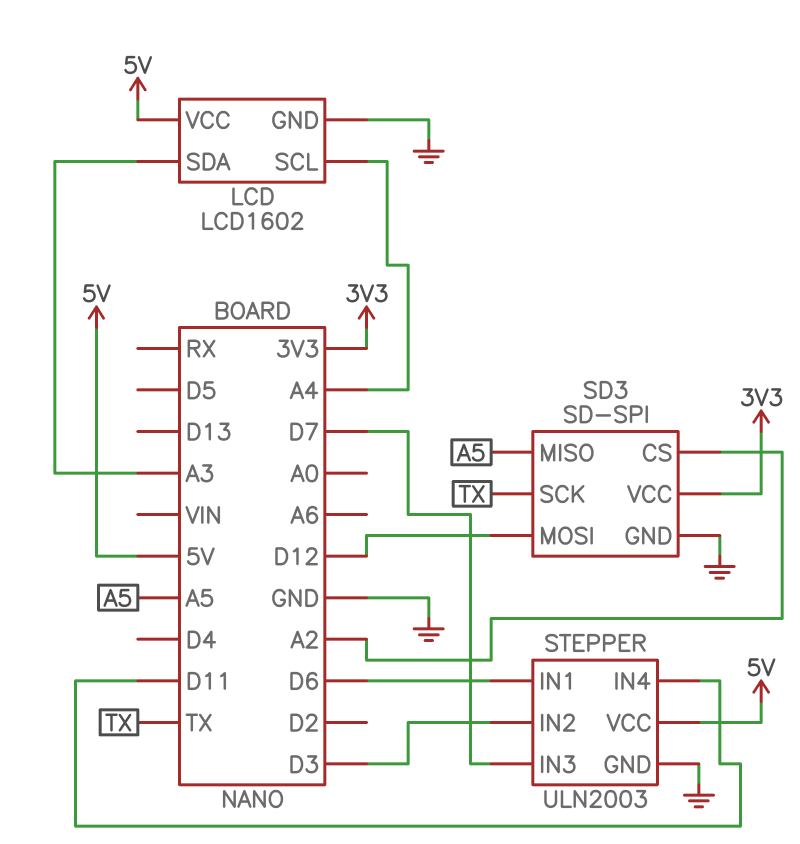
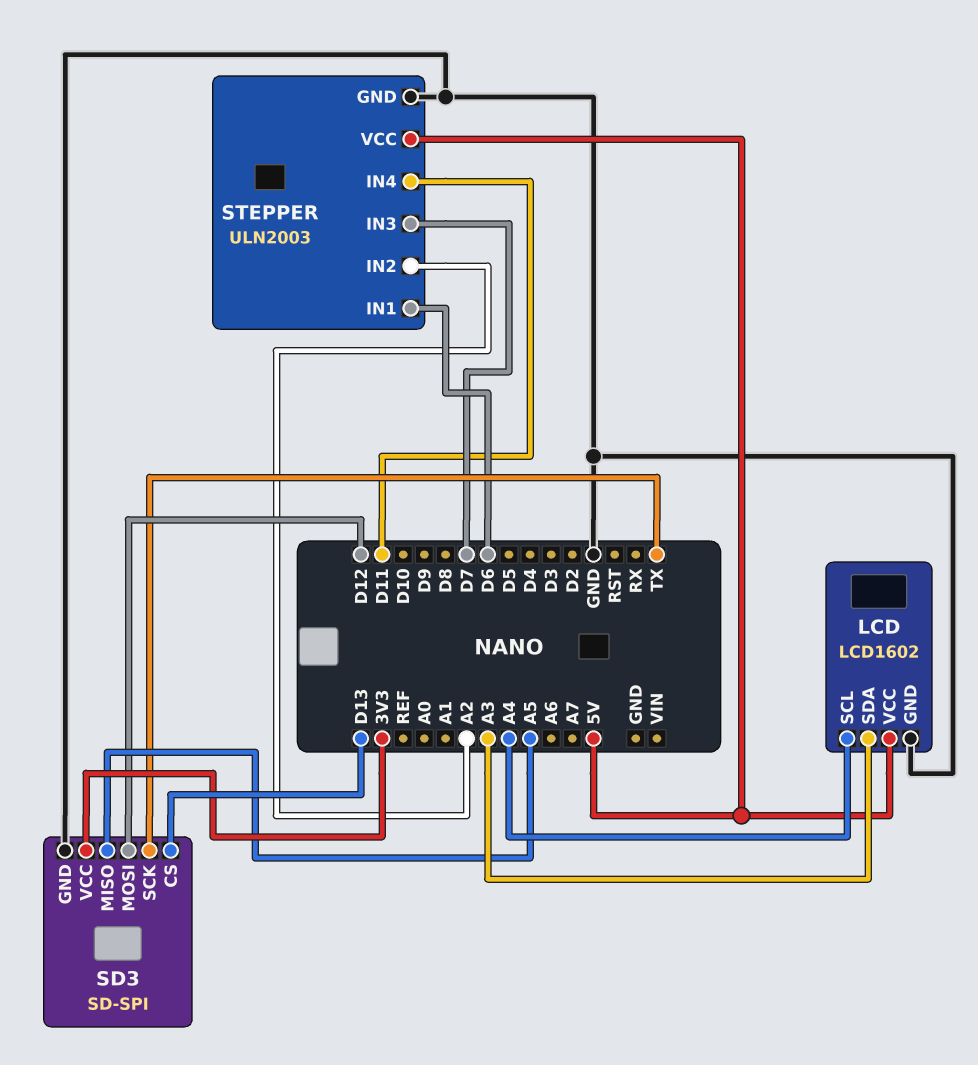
SD3 pin CS: A2 -> D13
STEPPER pin IN2: D3 -> A2

